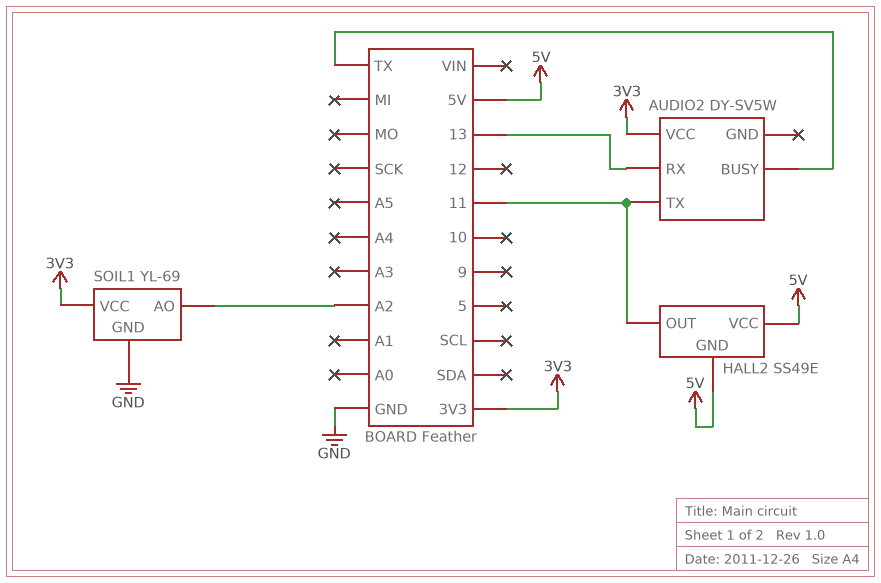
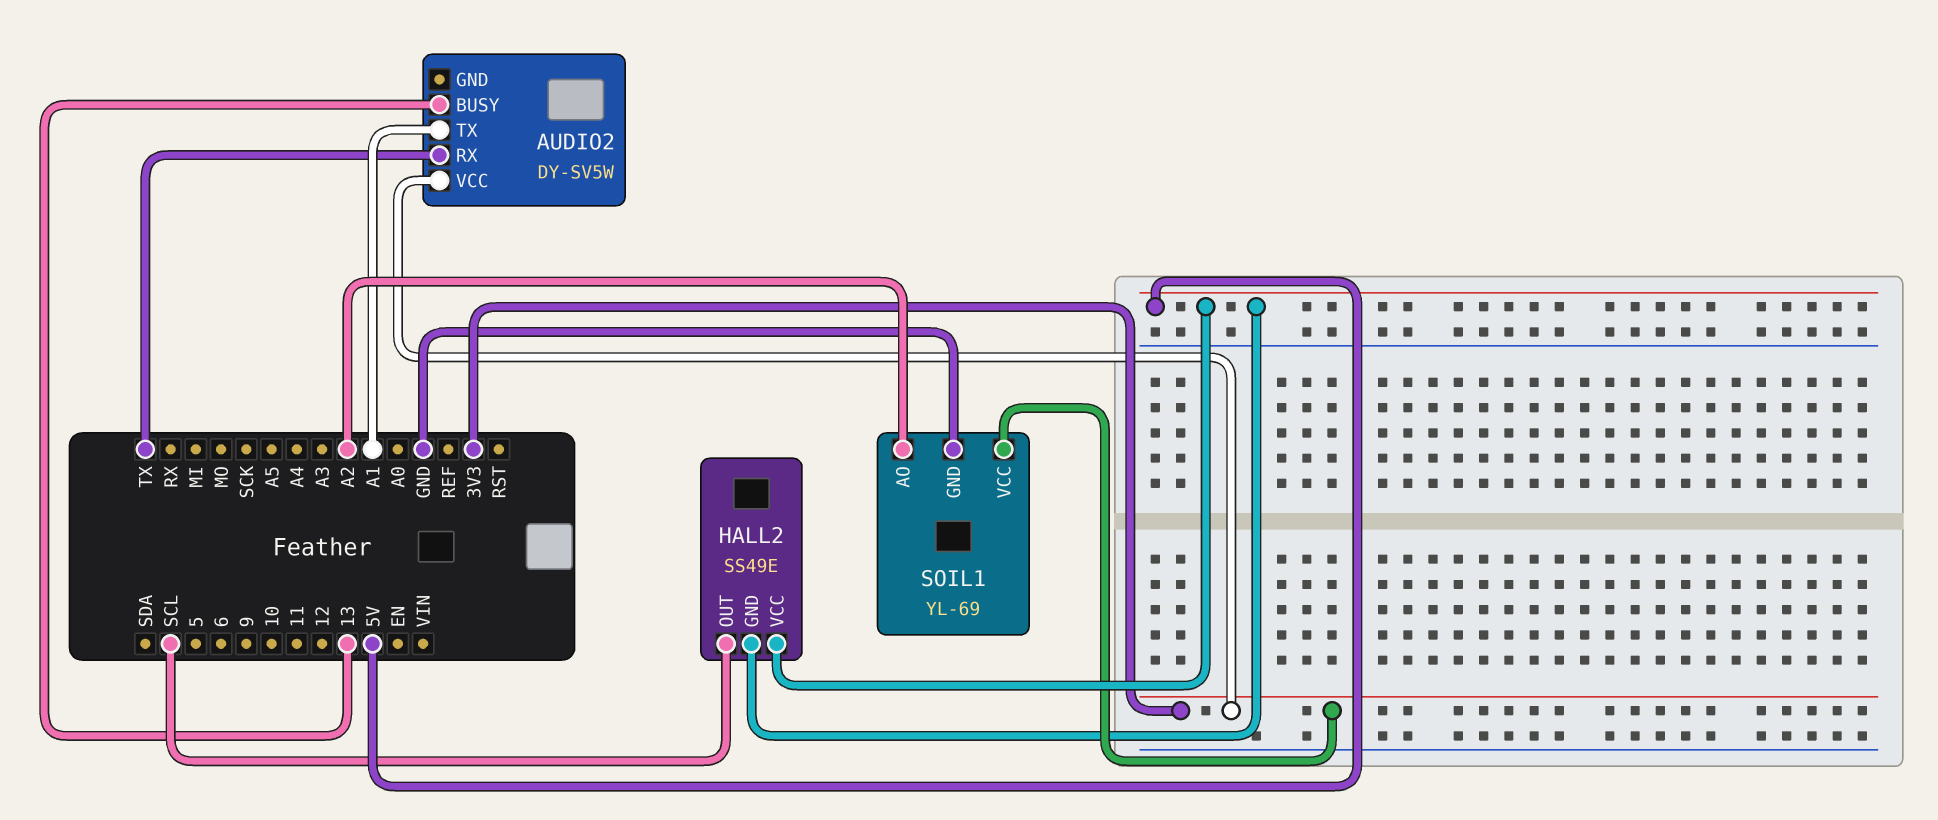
AUDIO2 pin BUSY: TX -> 13
AUDIO2 pin RX: 13 -> TX
AUDIO2 pin TX: 11 -> A1
HALL2 pin OUT: 11 -> SCL

